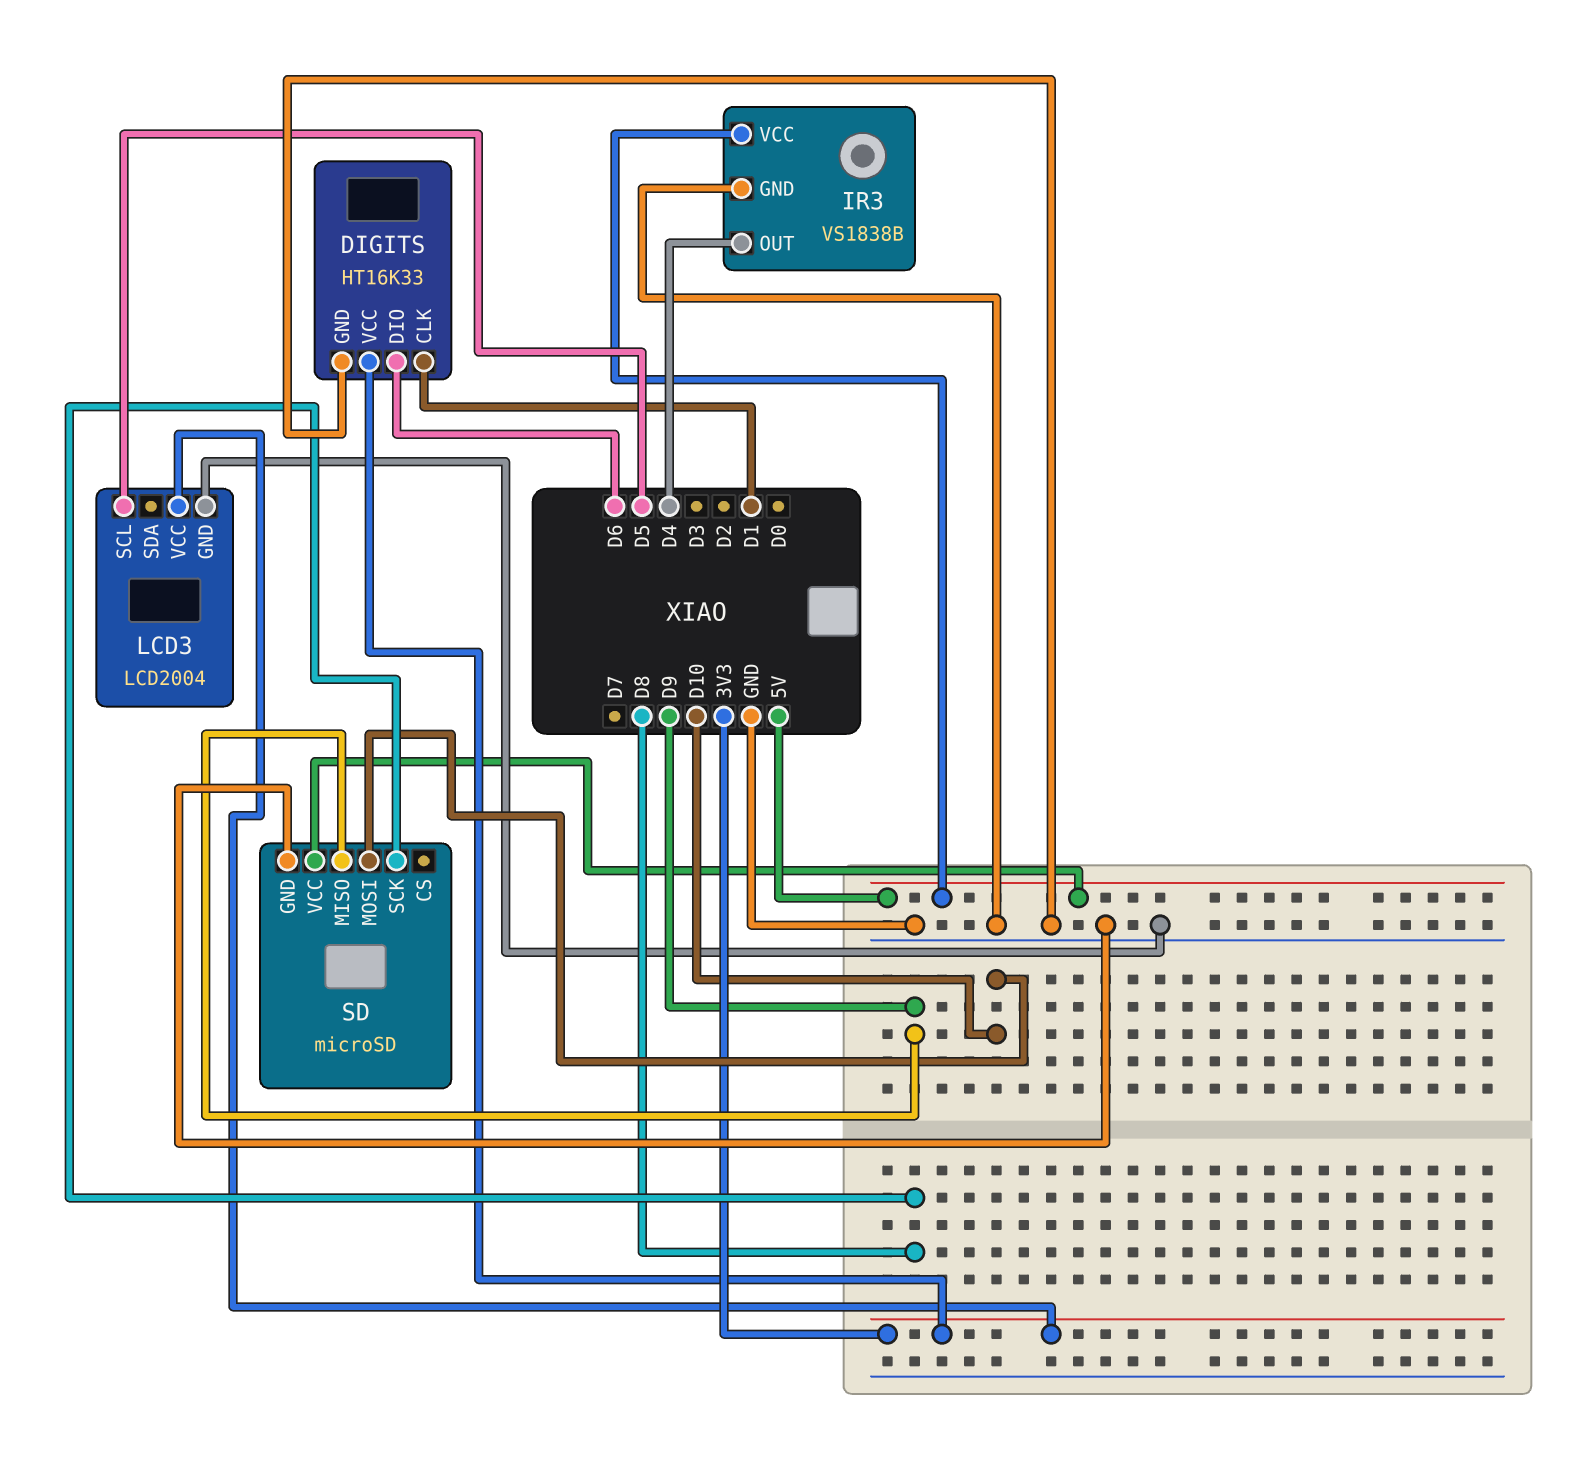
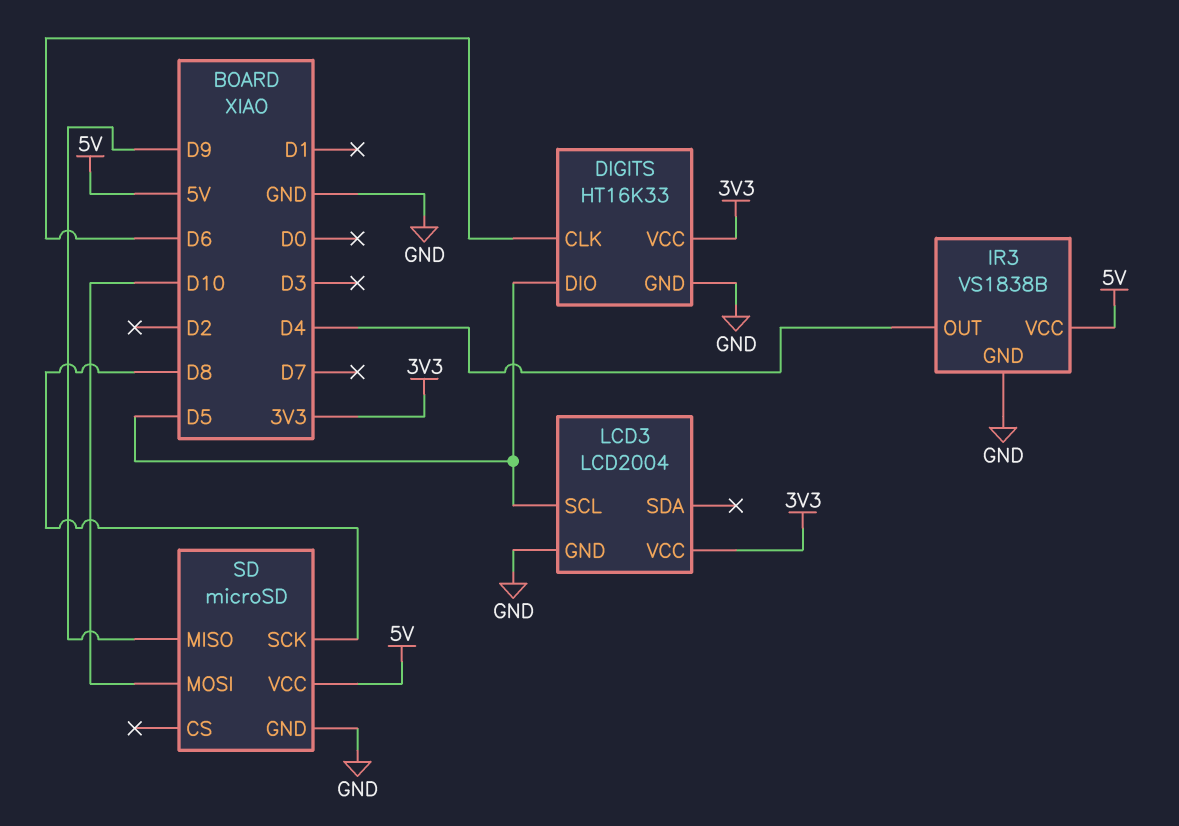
DIGITS pin CLK: D1 -> D6
DIGITS pin DIO: D6 -> D5

